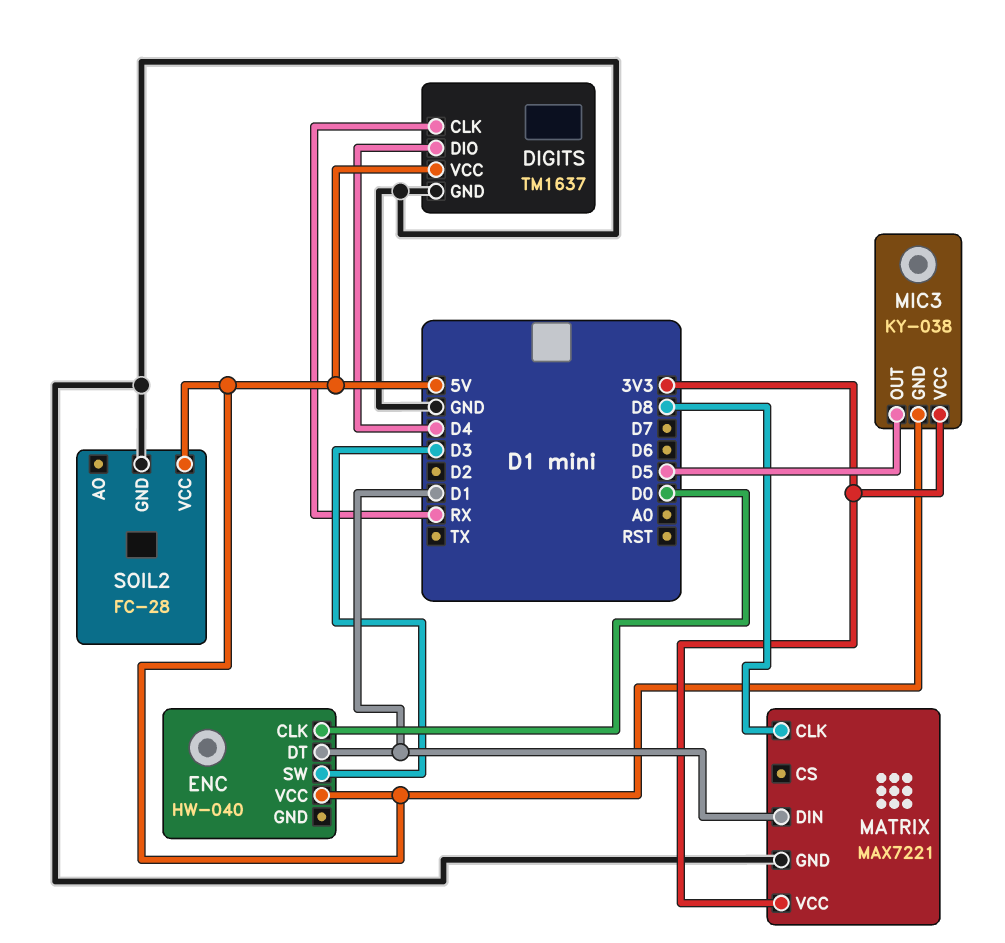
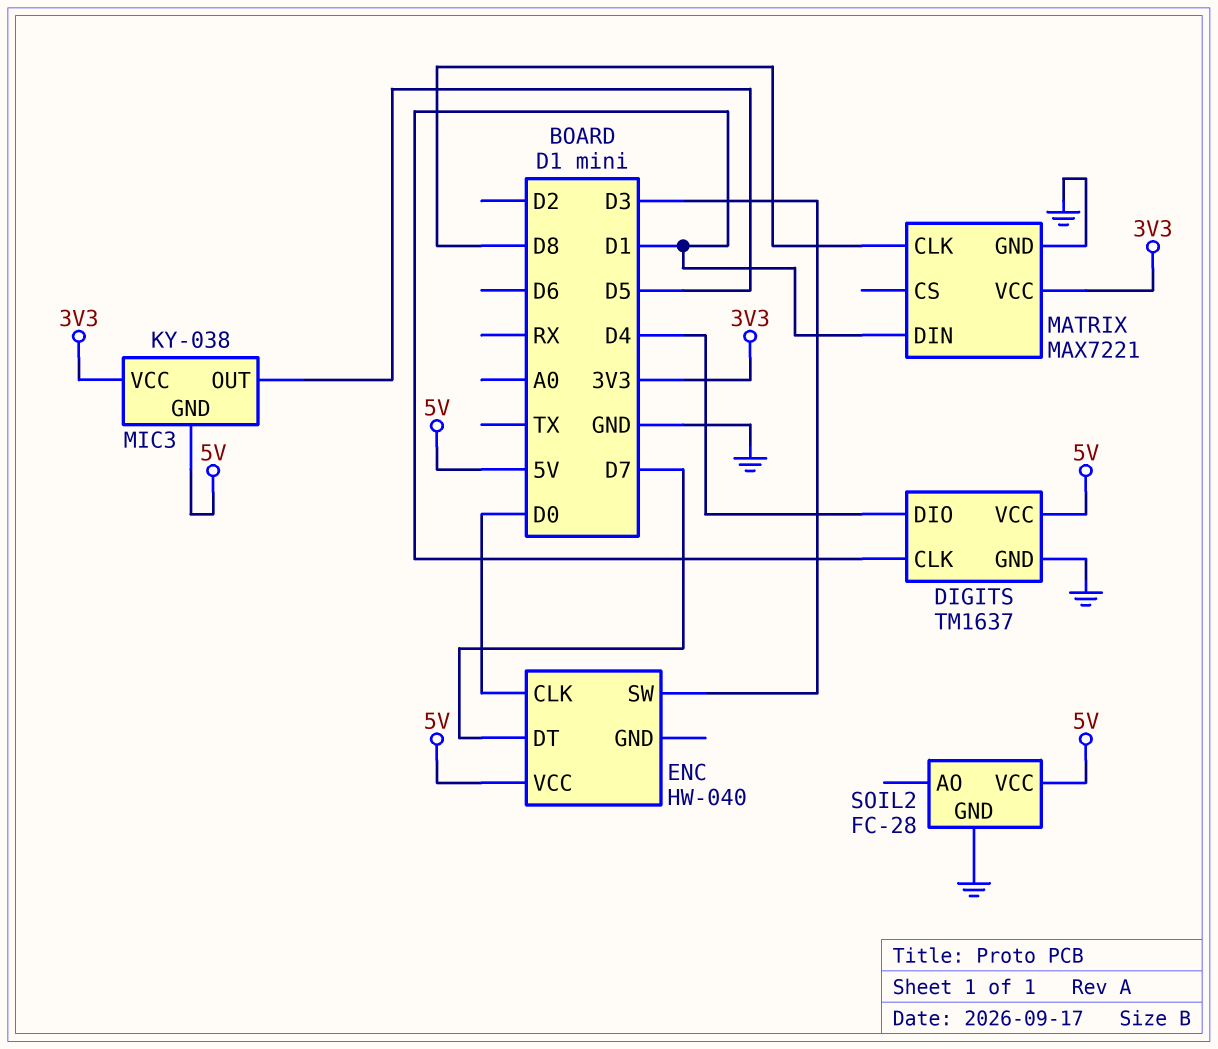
DIGITS pin CLK: RX -> D1
ENC pin DT: D1 -> D7

